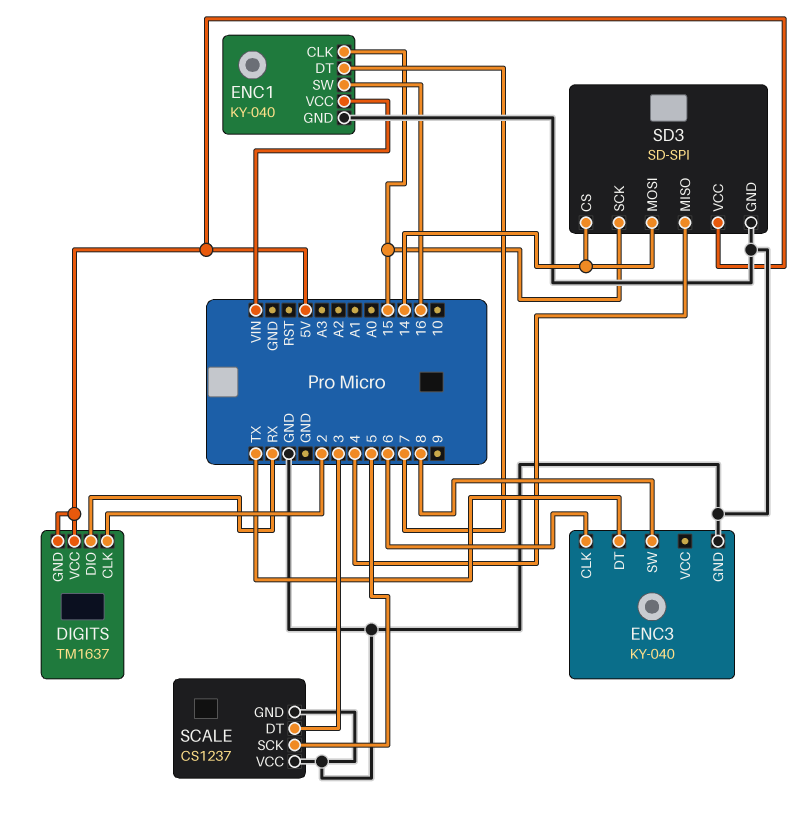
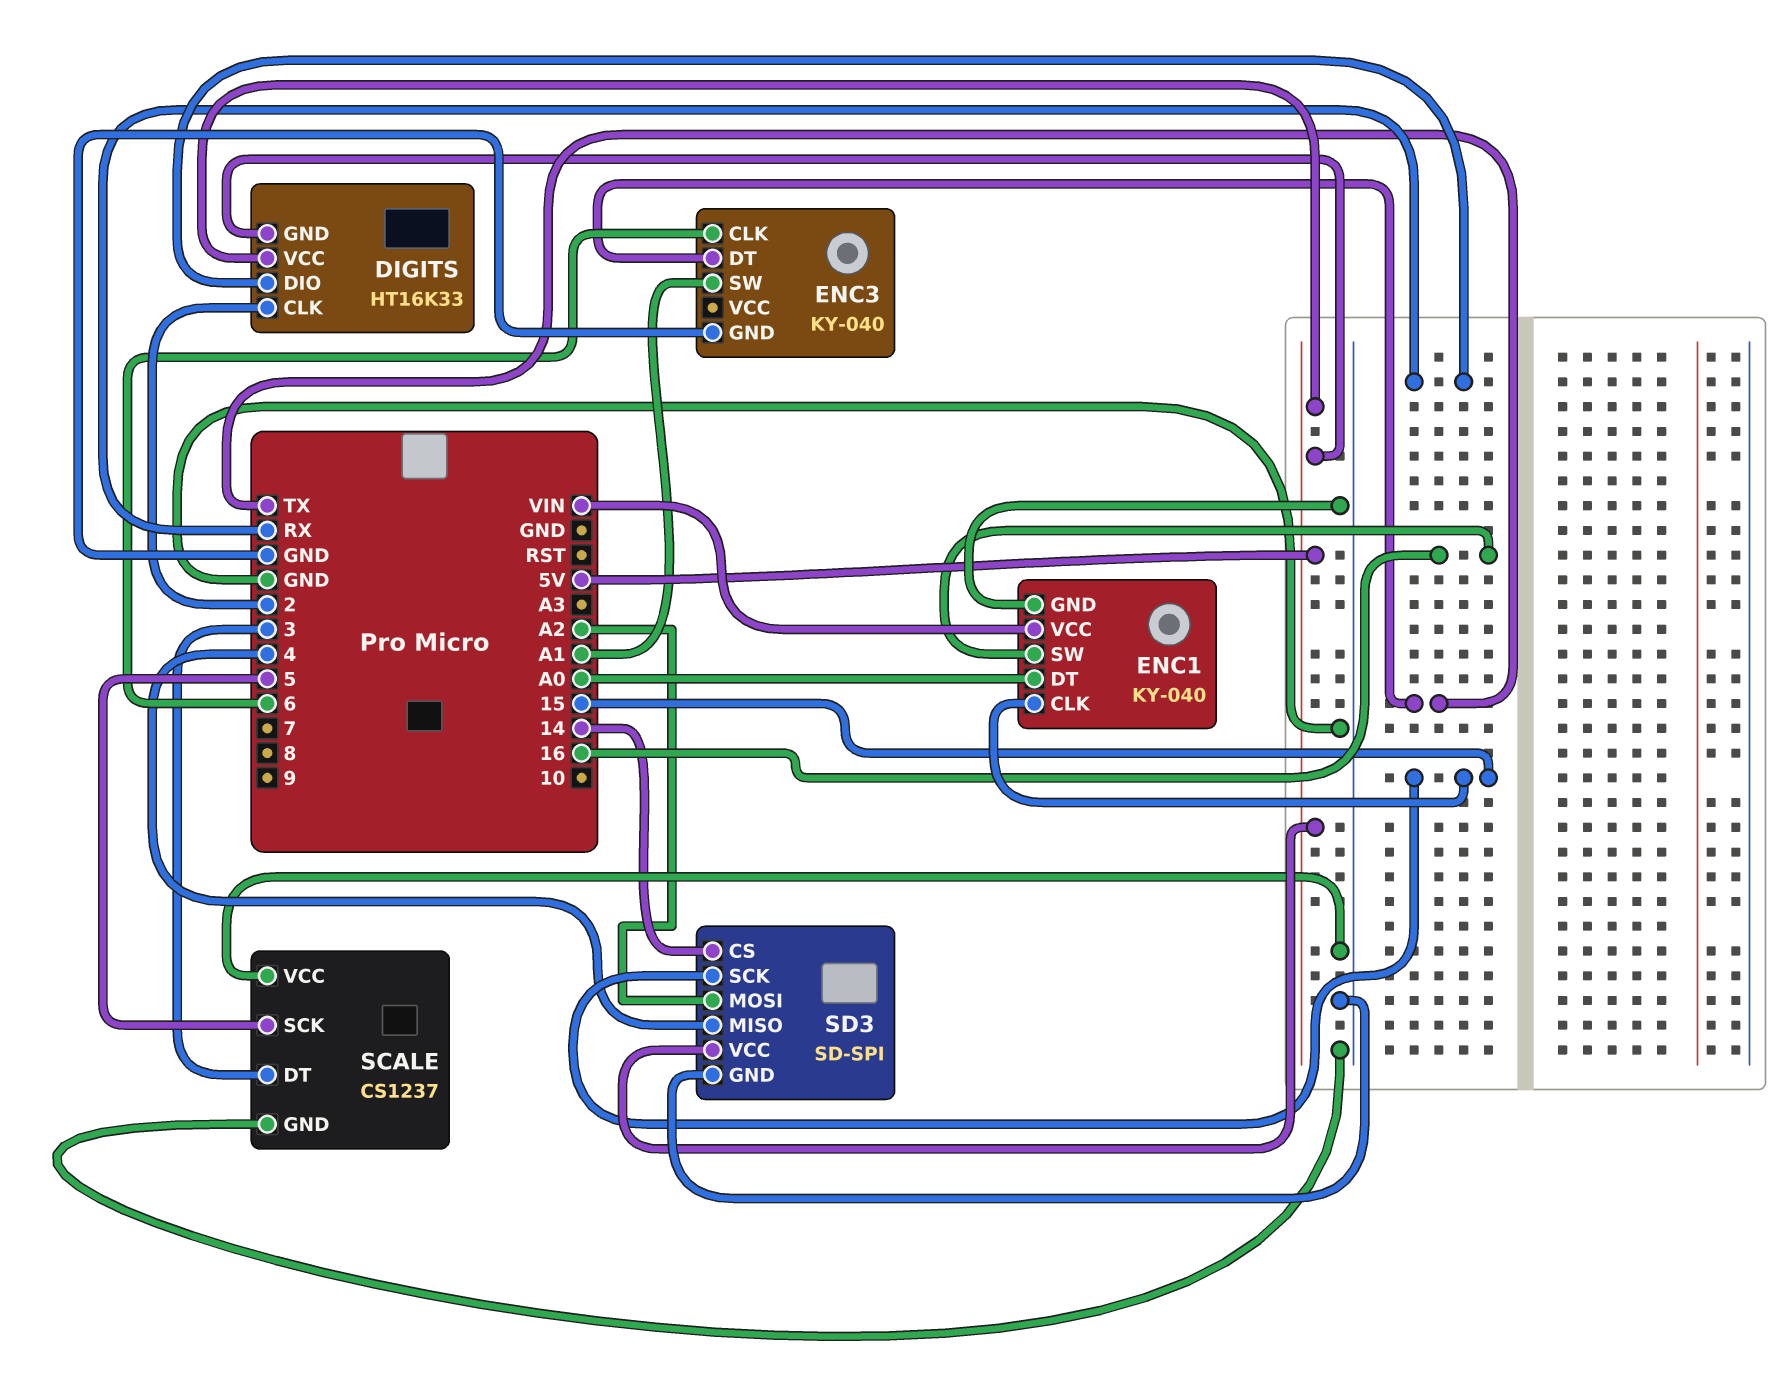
DIGITS: TM1637 -> HT16K33
ENC1 pin DT: 7 -> A0
ENC3 pin SW: 8 -> A1
SD3 pin MOSI: 14 -> A2

